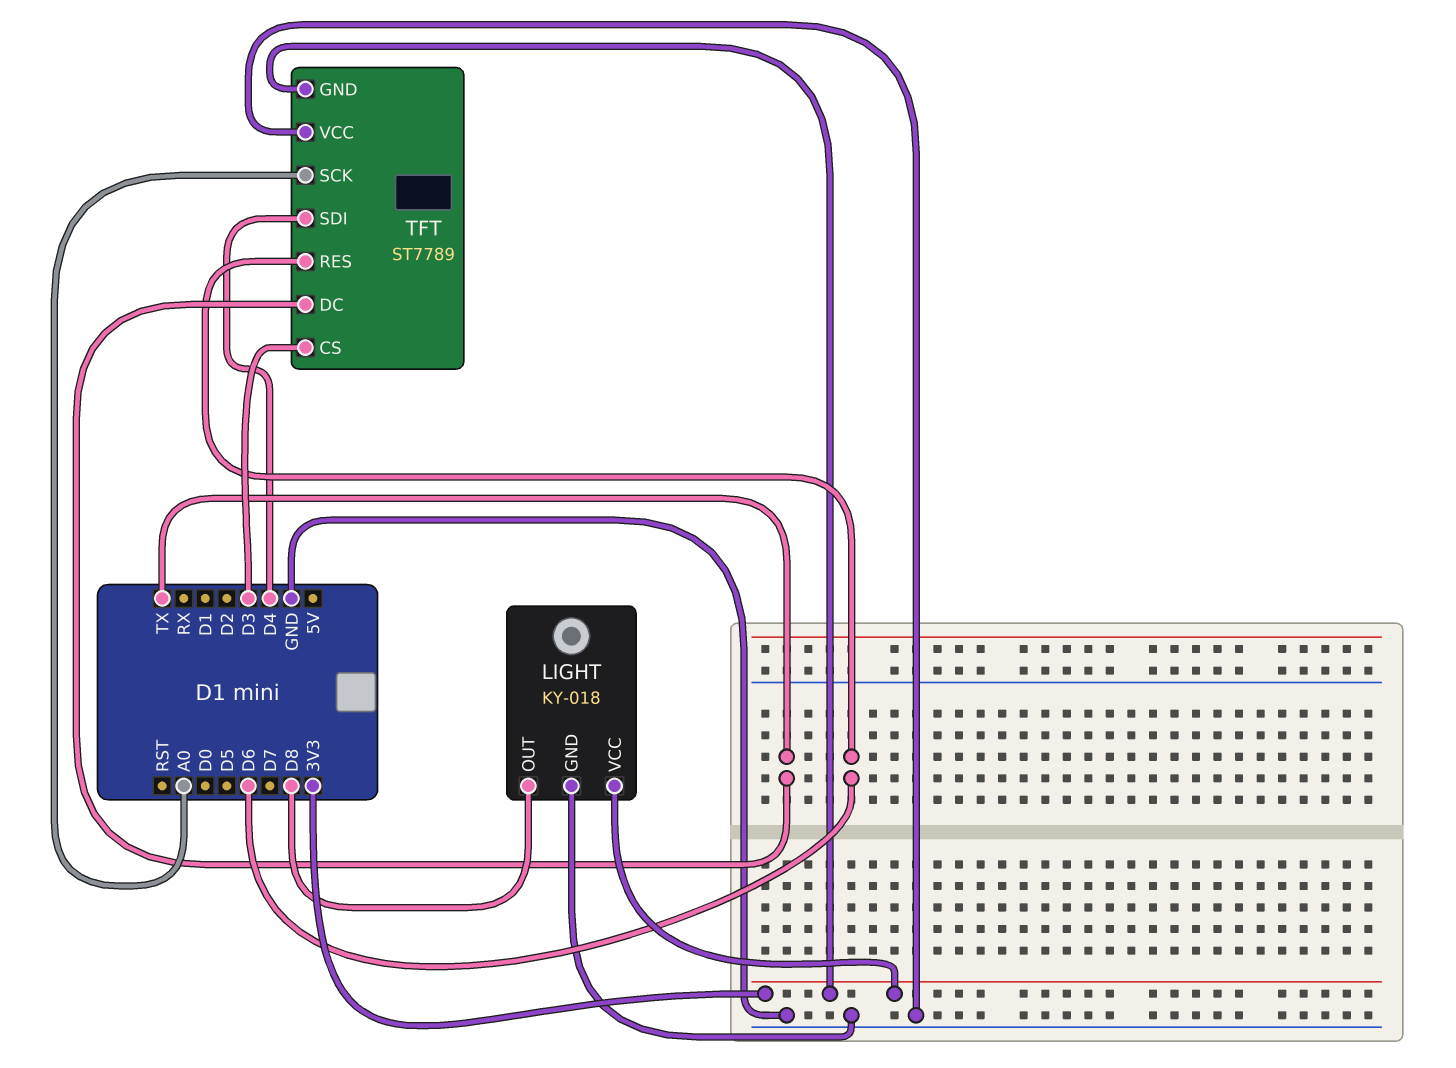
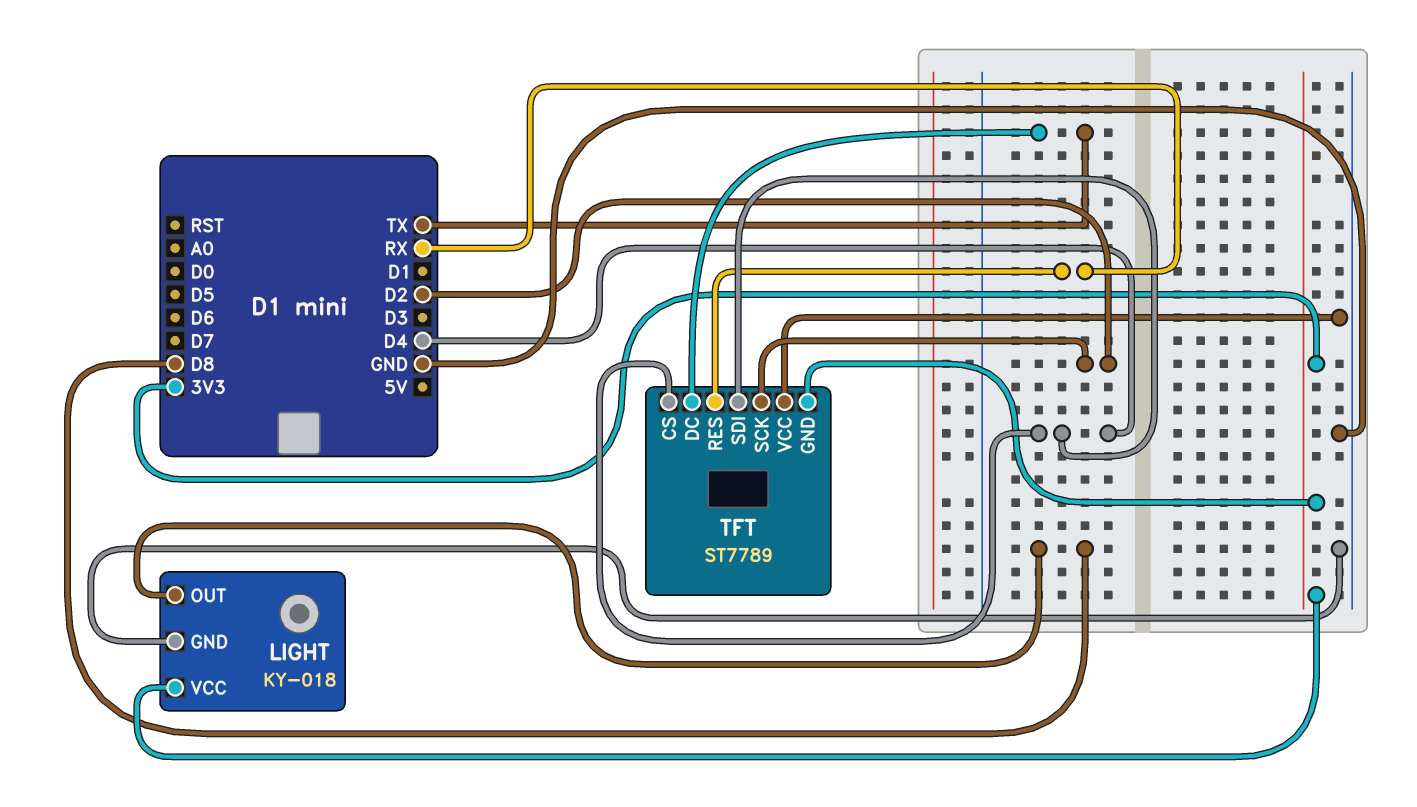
TFT pin CS: D3 -> D4
TFT pin RES: D6 -> RX
TFT pin SCK: A0 -> D2

